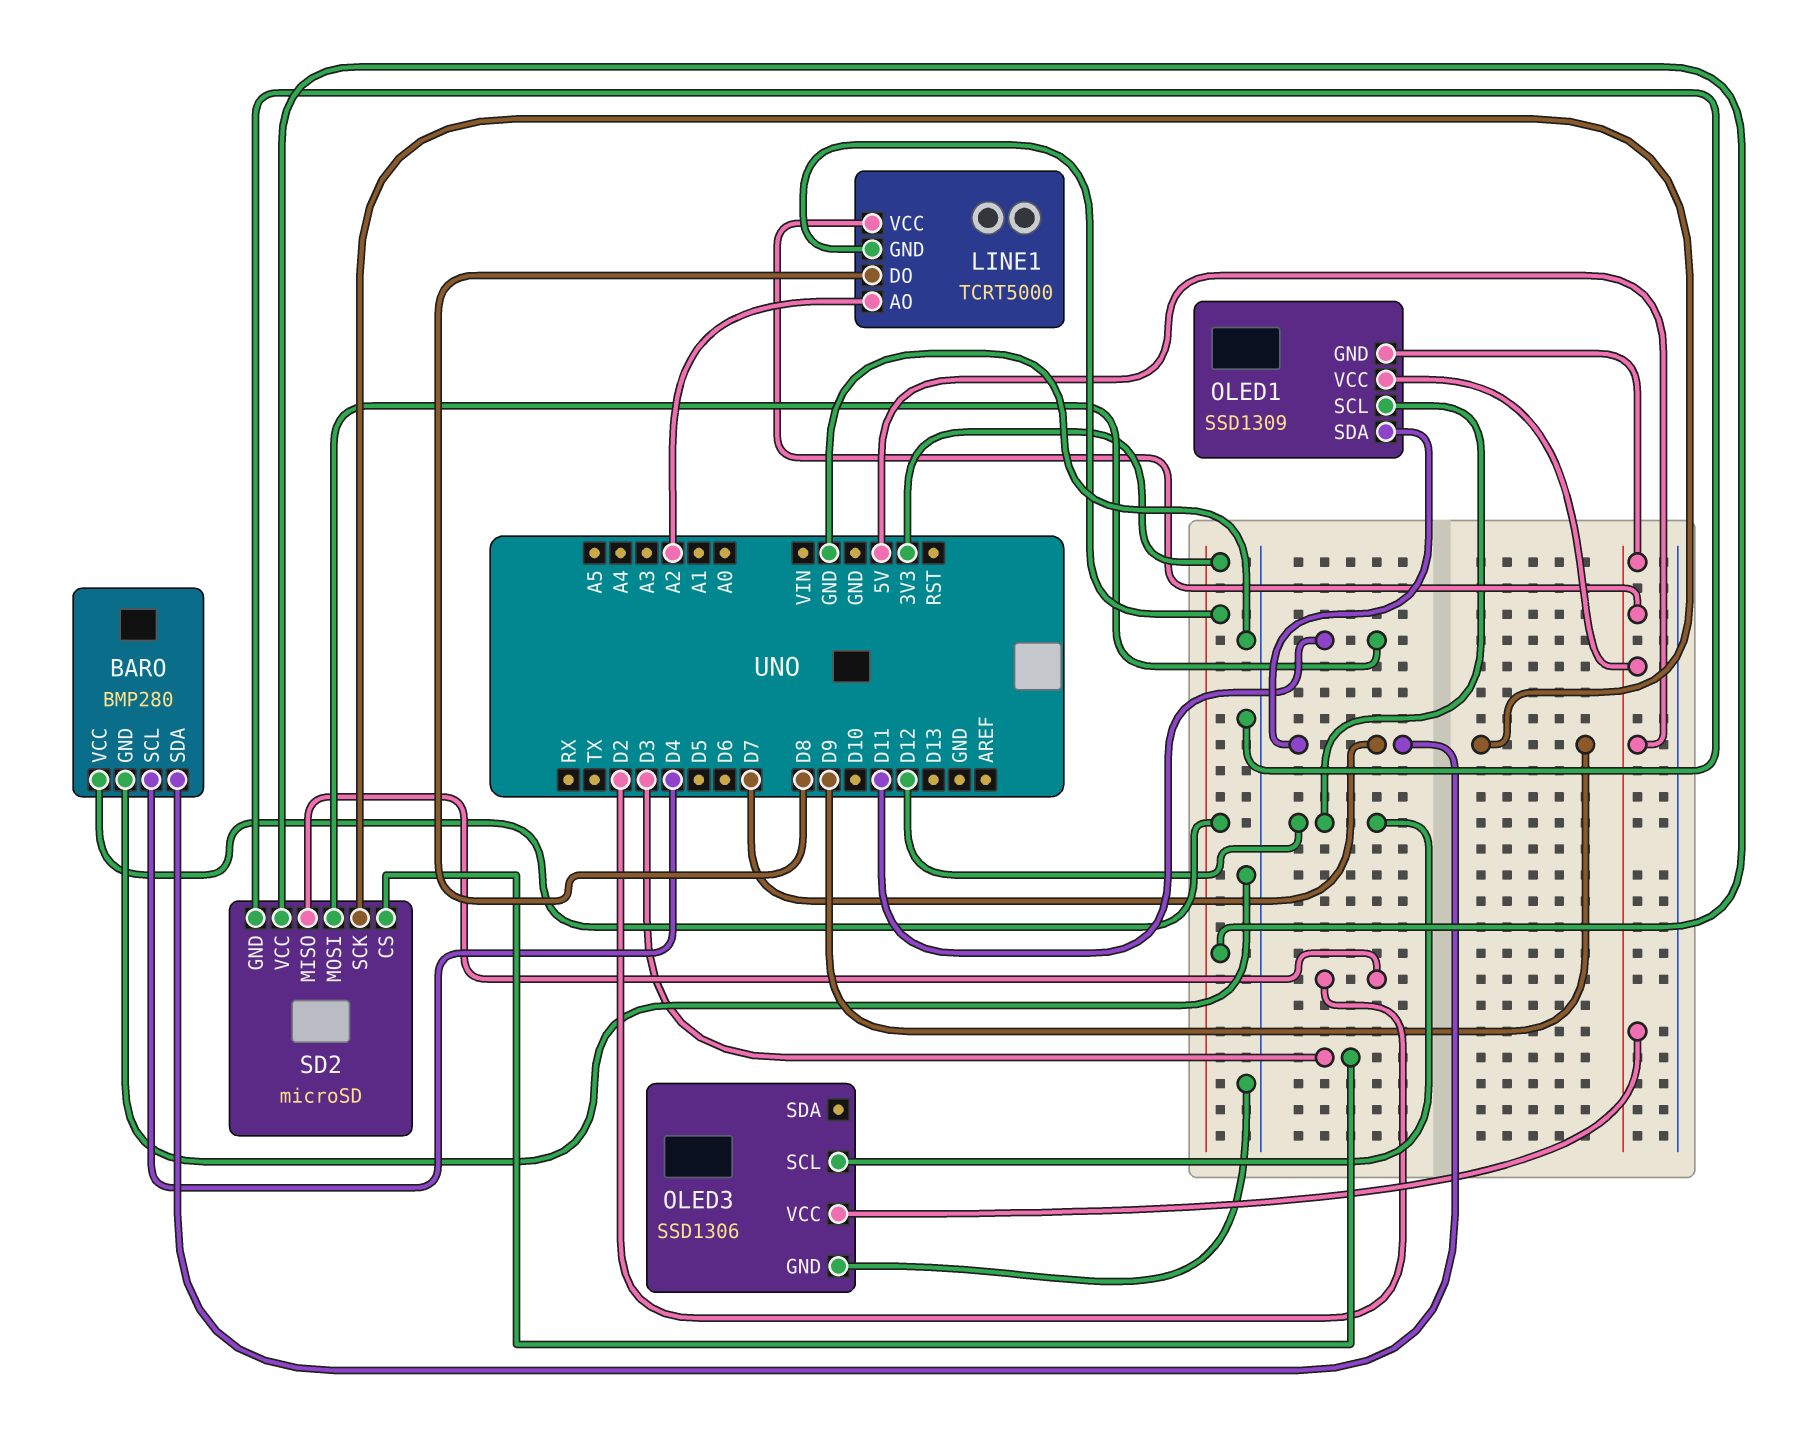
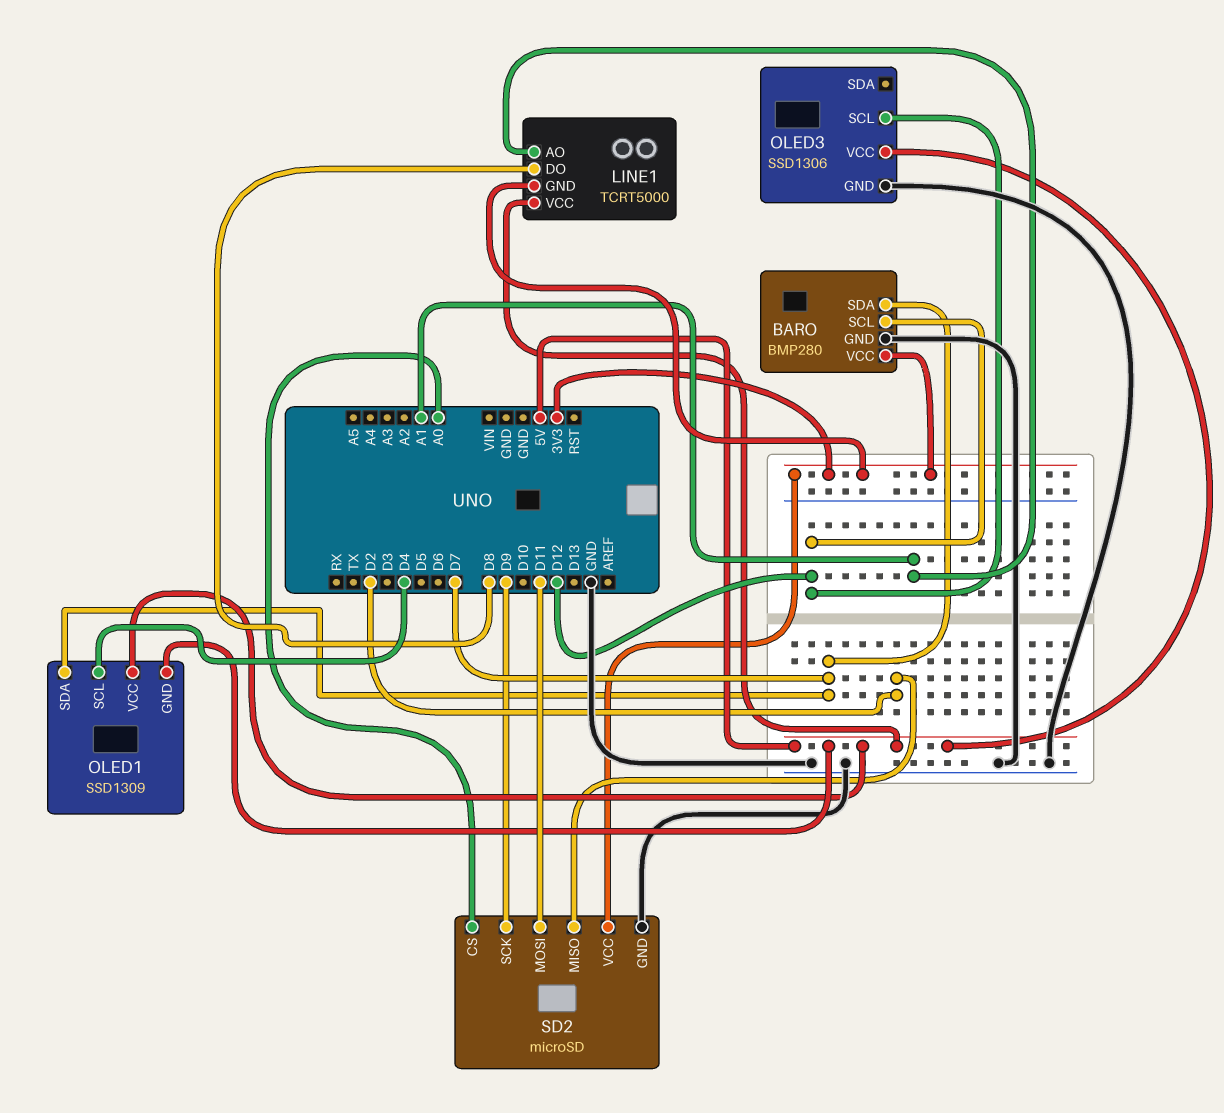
BARO pin SCL: D4 -> D12
LINE1 pin AO: A2 -> A1
OLED1 pin SCL: D12 -> D4
SD2 pin CS: D3 -> A0

